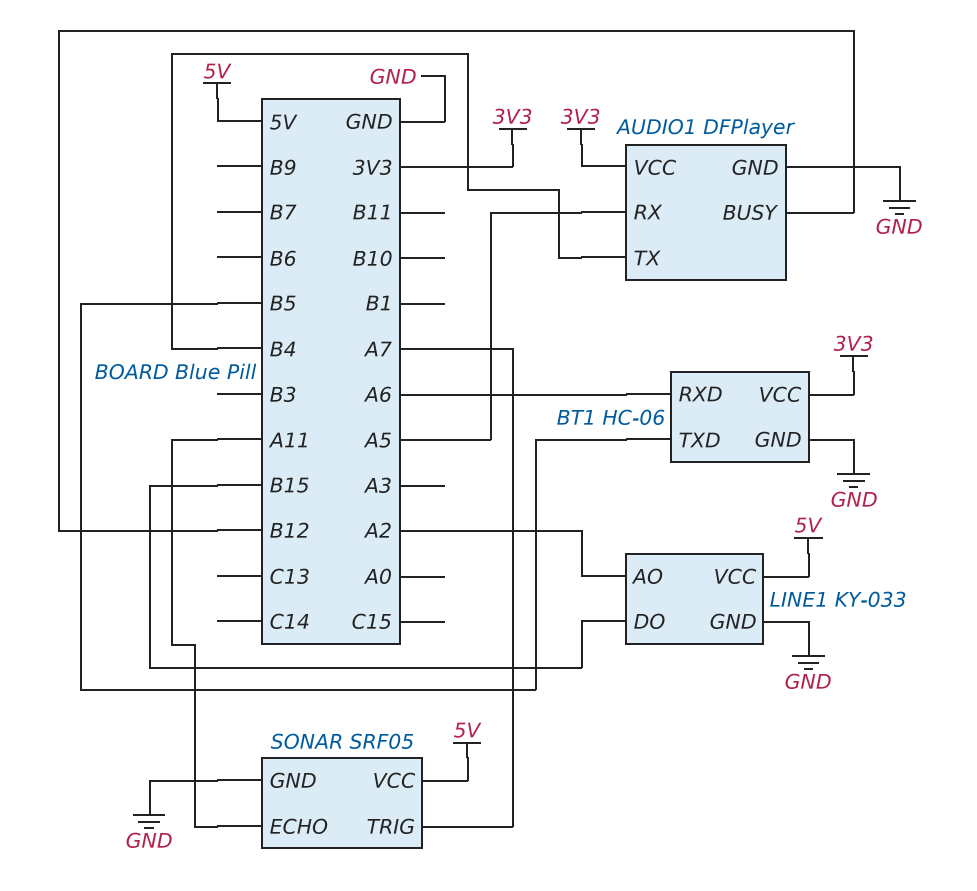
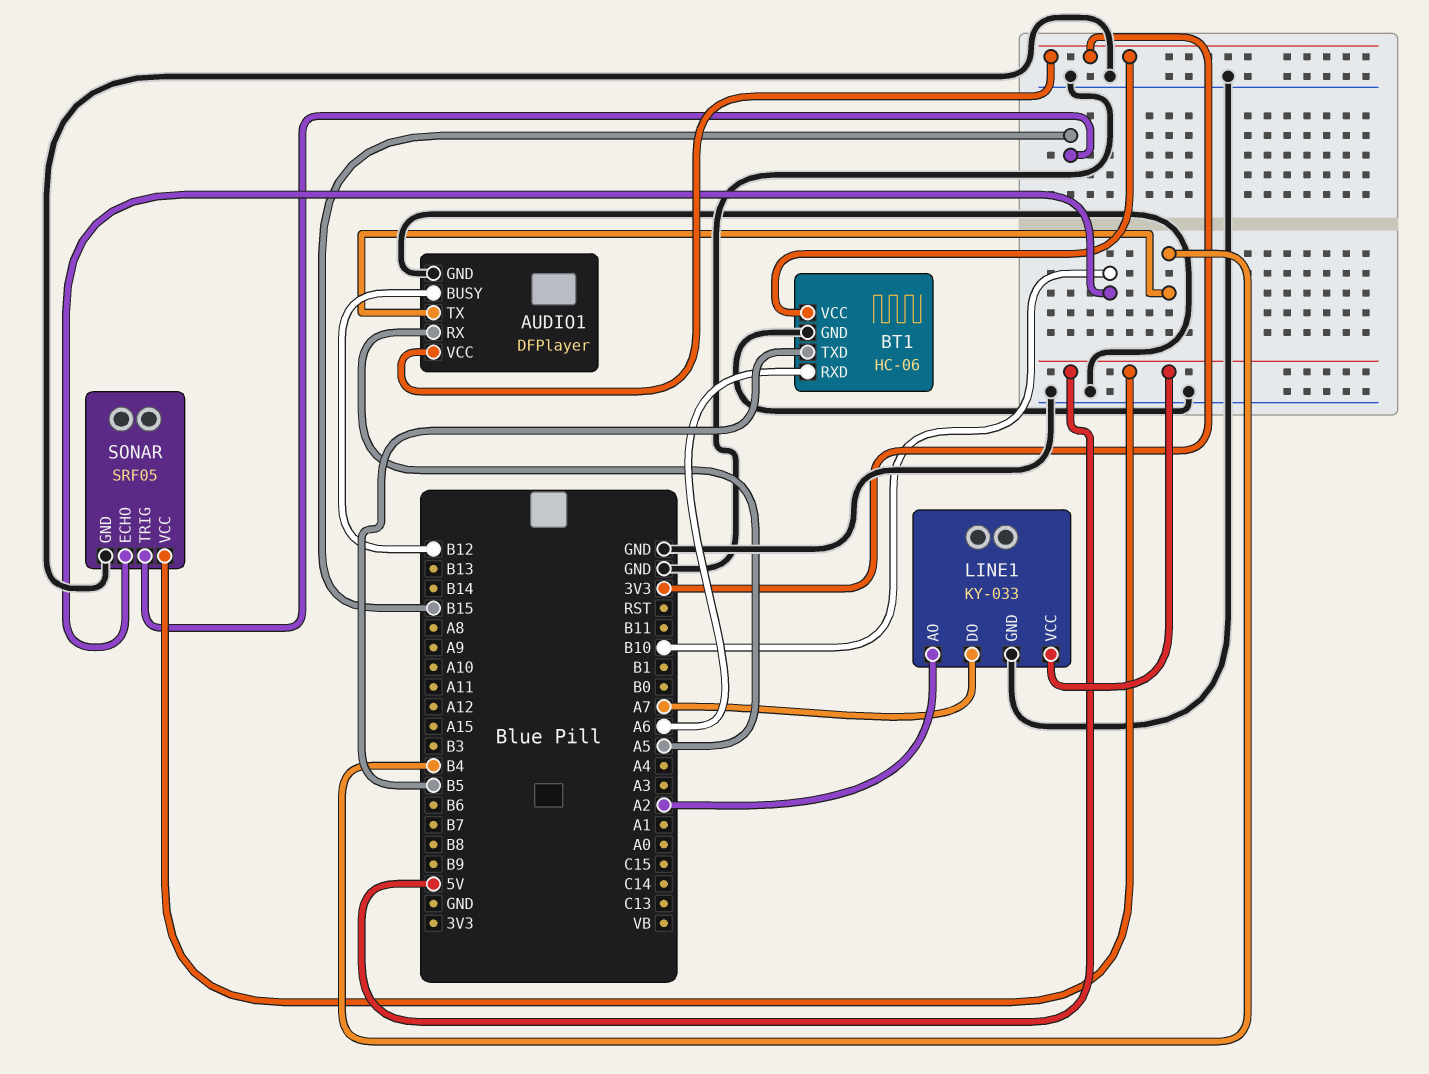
LINE1 pin DO: B15 -> A7
SONAR pin ECHO: A11 -> B10
SONAR pin TRIG: A7 -> B15

